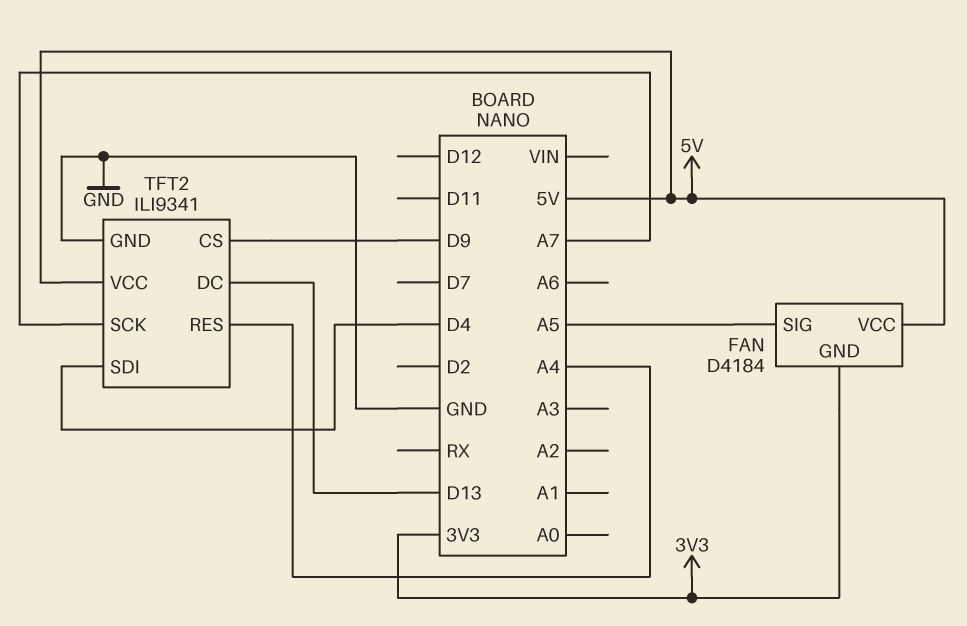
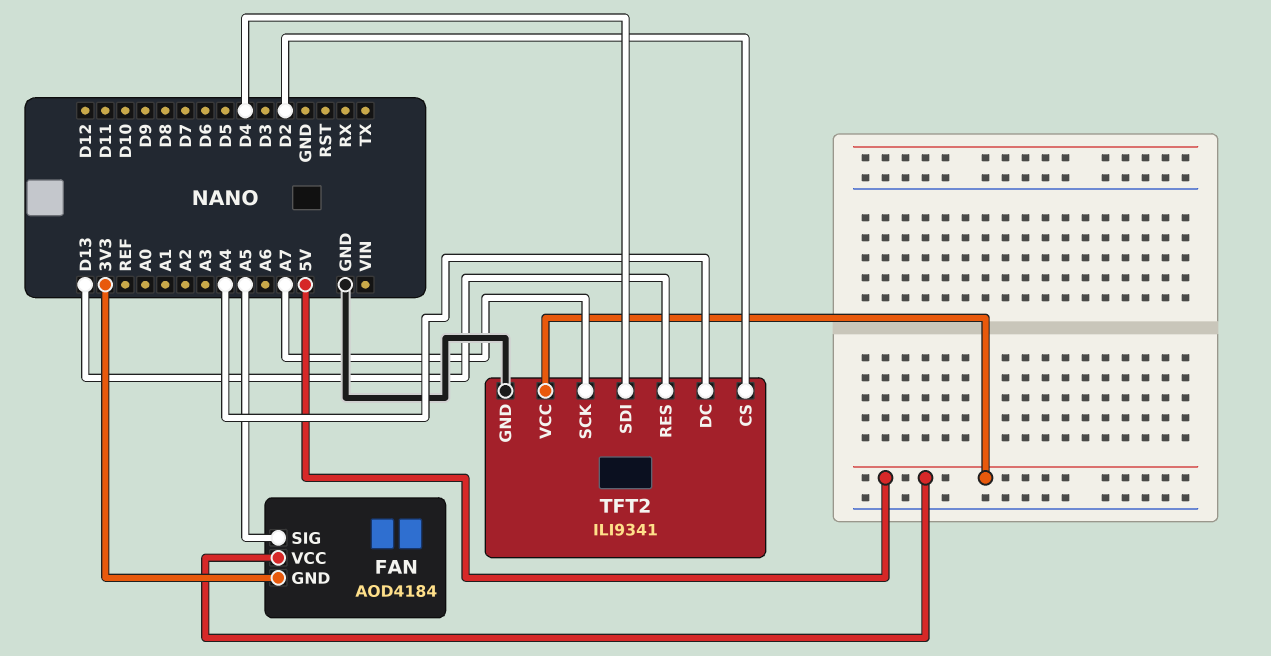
FAN: D4184 -> AOD4184
TFT2 pin CS: D9 -> D2
TFT2 pin DC: D13 -> A4
TFT2 pin RES: A4 -> D13

